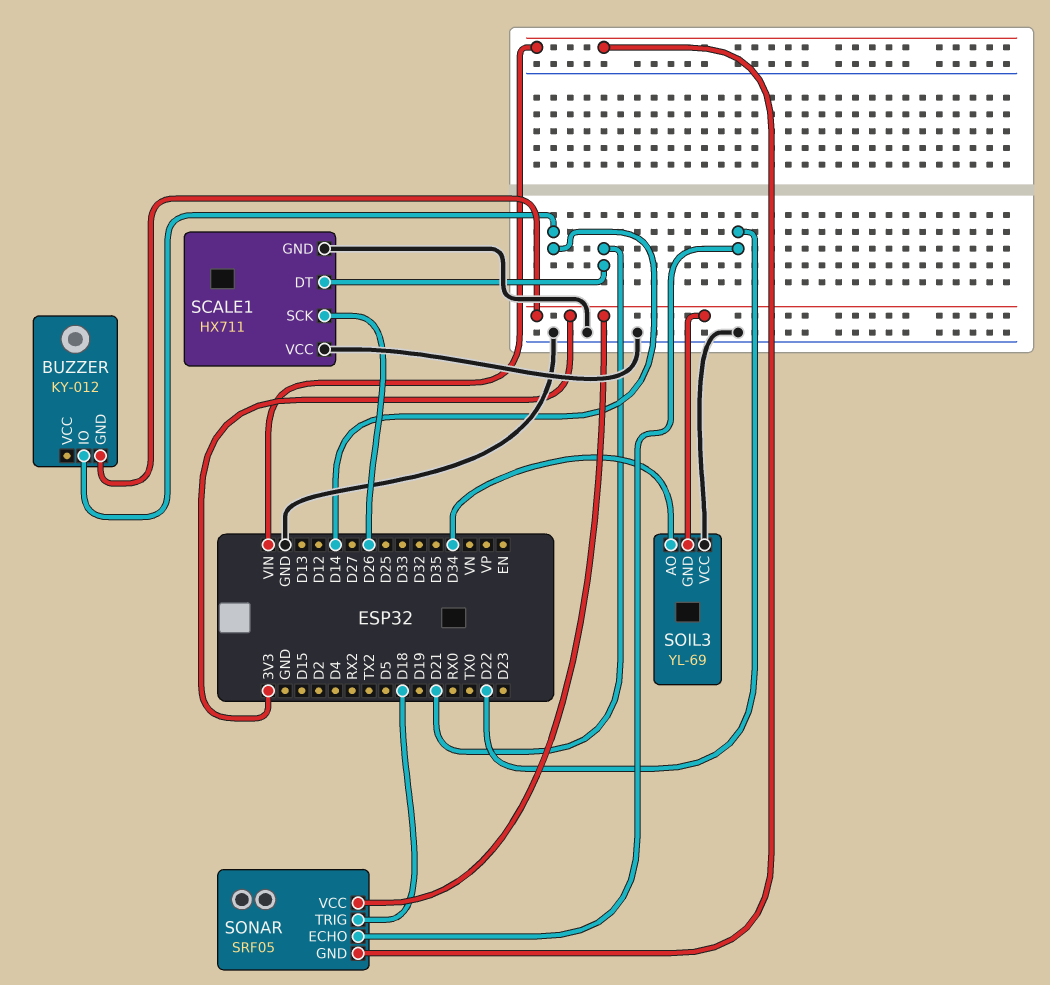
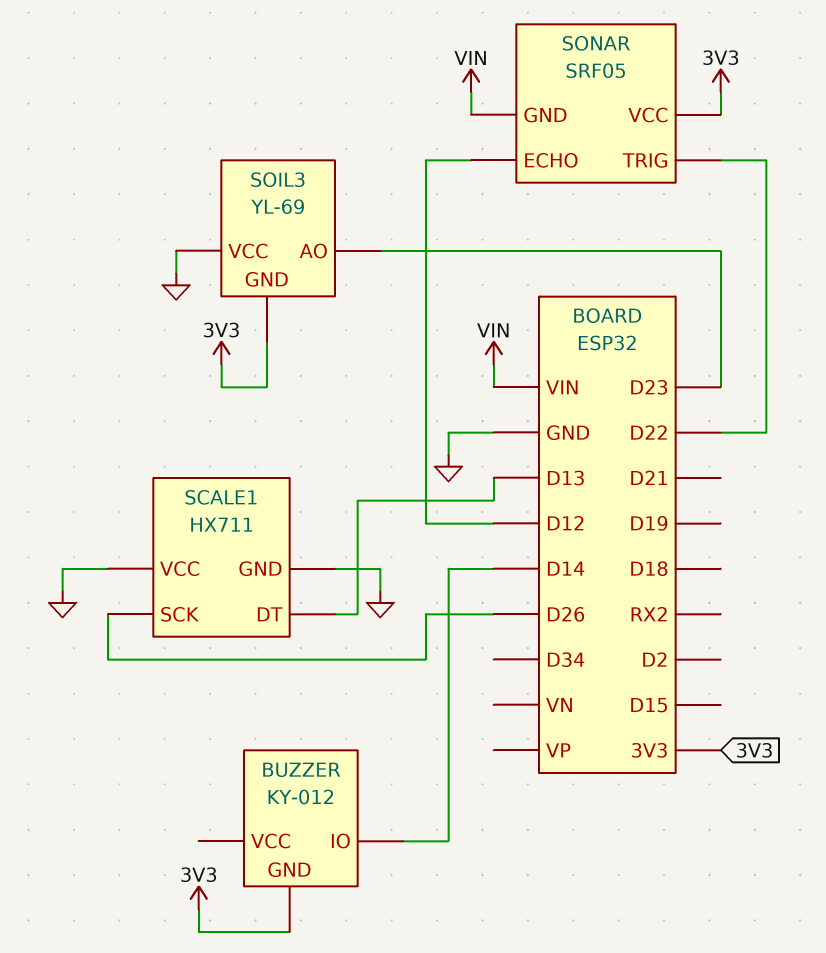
SCALE1 pin DT: D21 -> D13
SOIL3 pin AO: D34 -> D23
SONAR pin ECHO: D22 -> D12
SONAR pin TRIG: D18 -> D22

